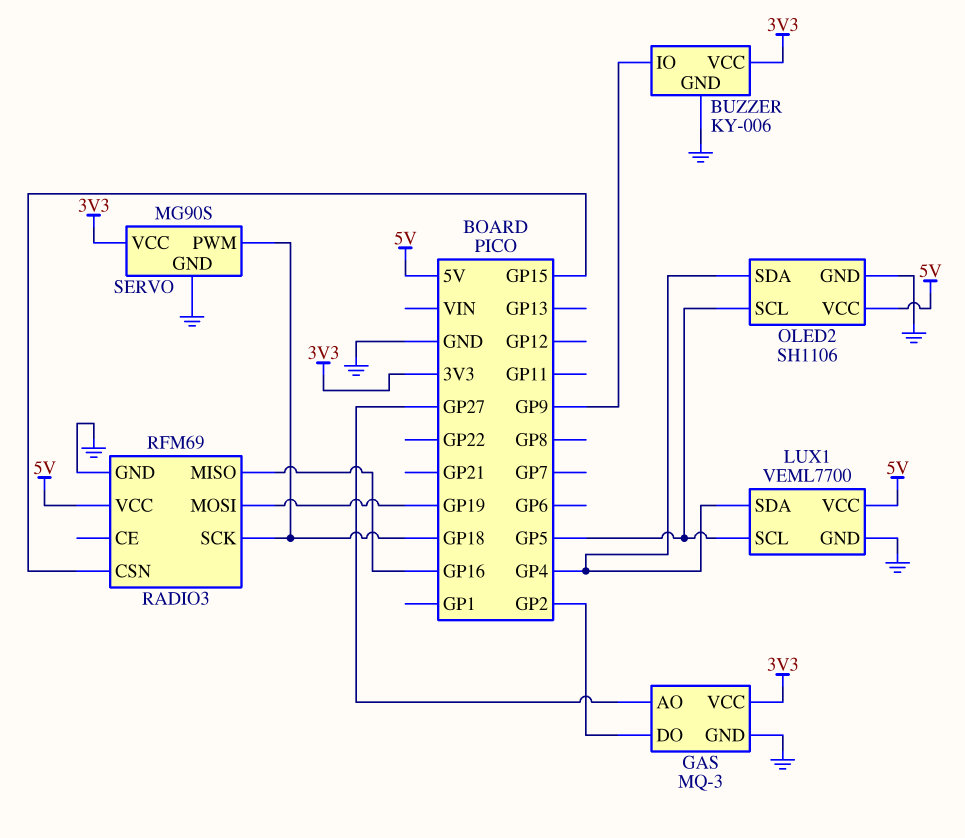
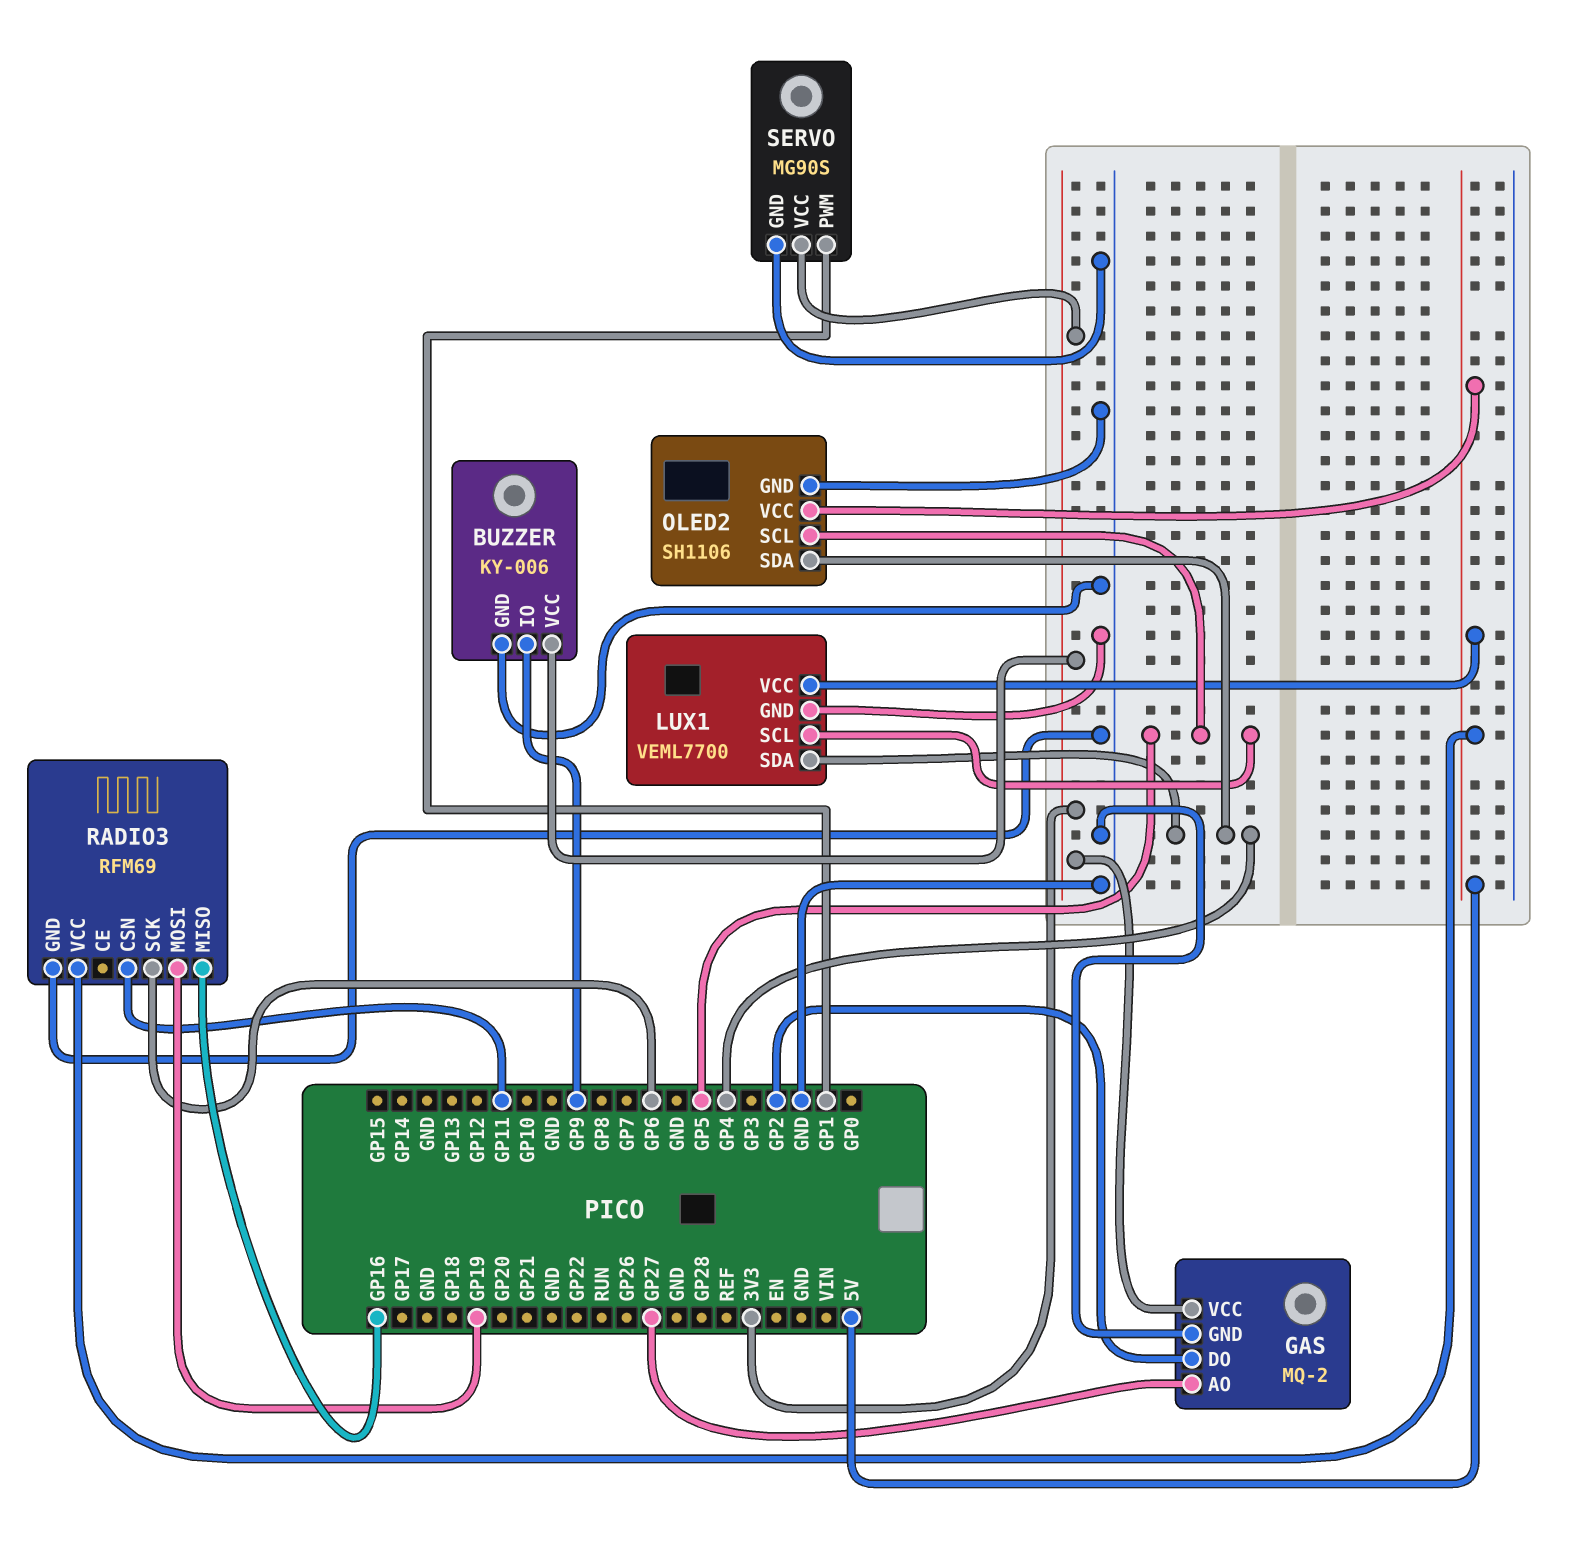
GAS: MQ-3 -> MQ-2
RADIO3 pin CSN: GP15 -> GP11
RADIO3 pin SCK: GP18 -> GP6
SERVO pin PWM: GP18 -> GP1

